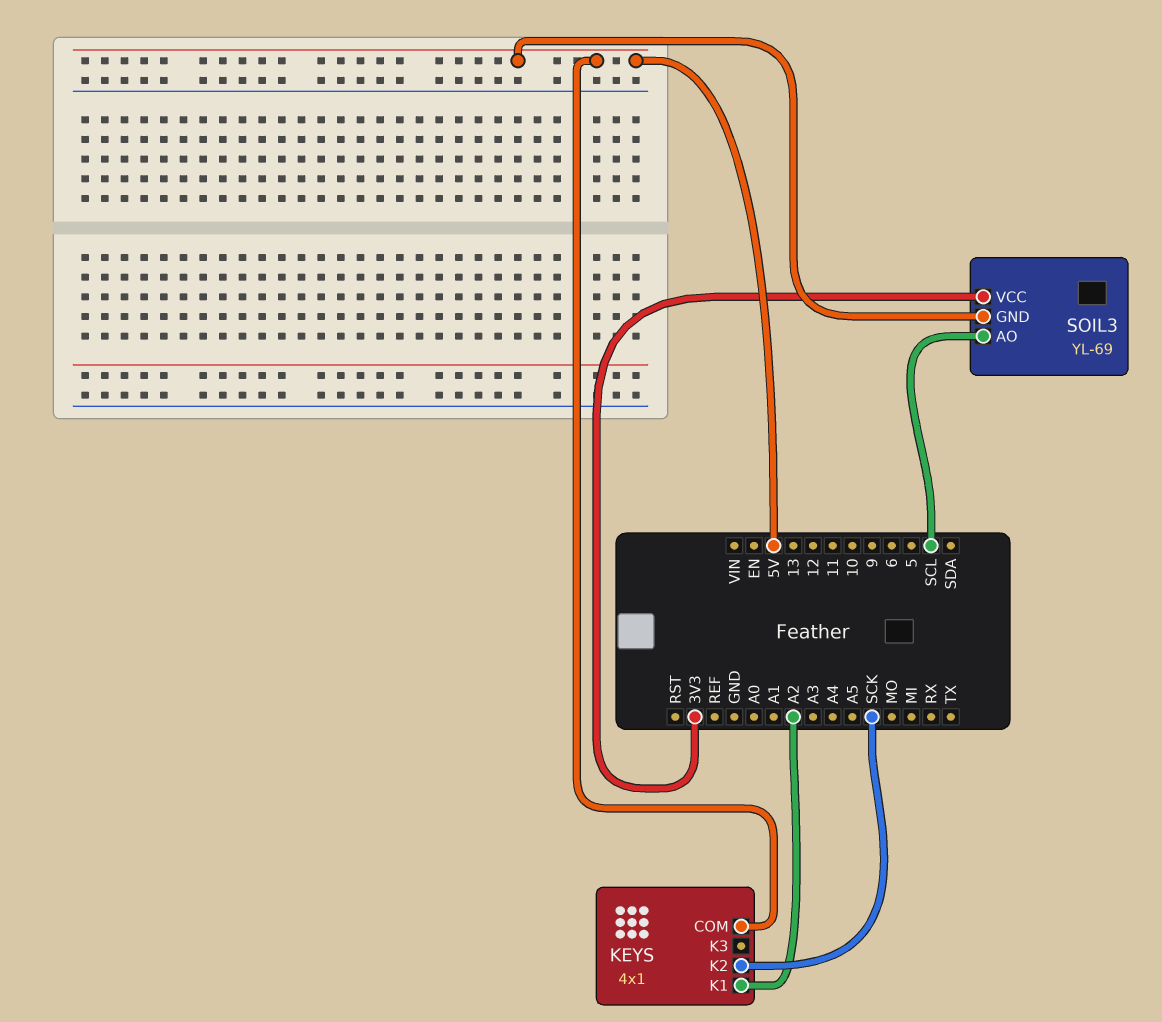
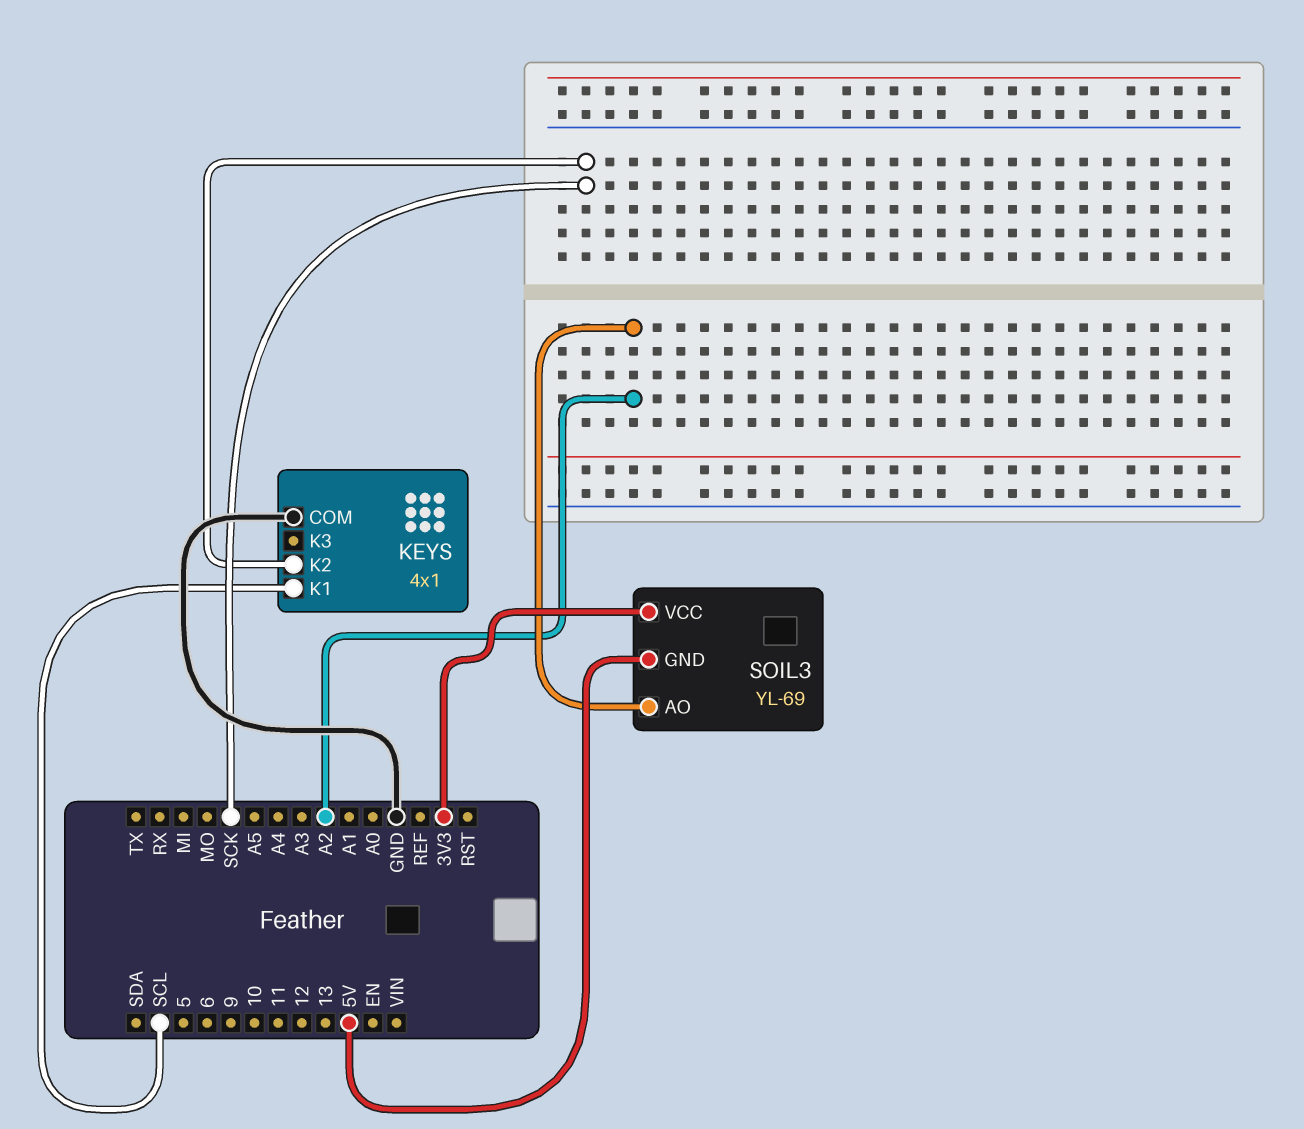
KEYS pin COM: 5V -> GND
KEYS pin K1: A2 -> SCL
SOIL3 pin AO: SCL -> A2

